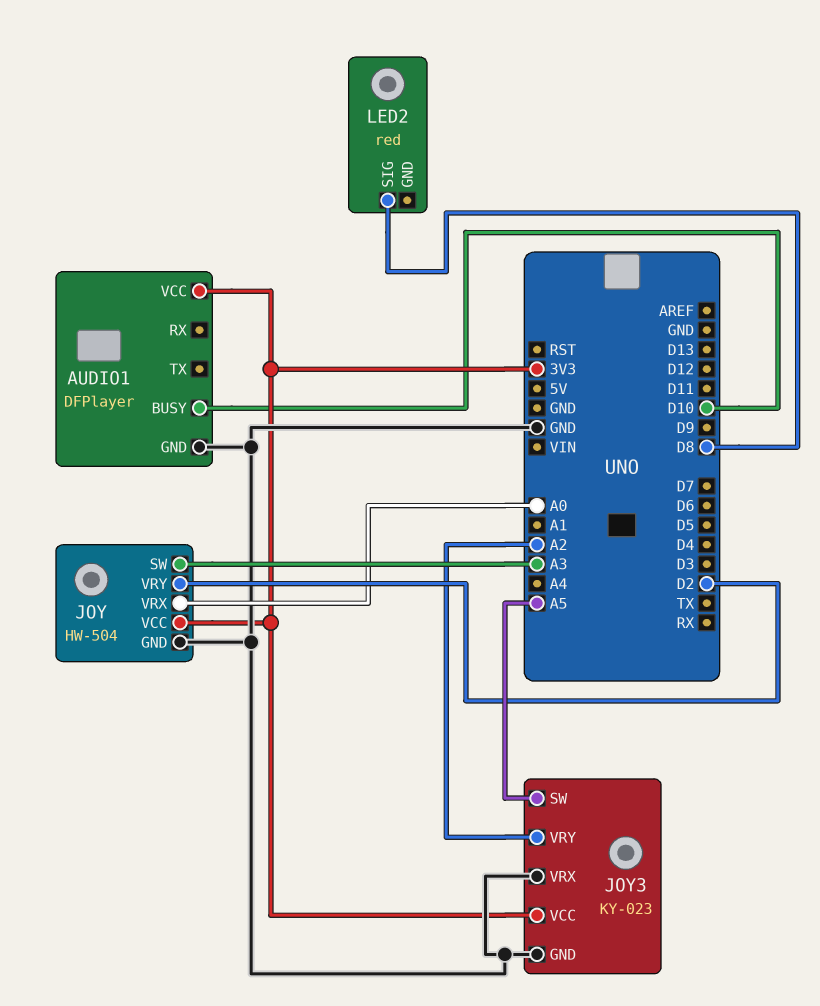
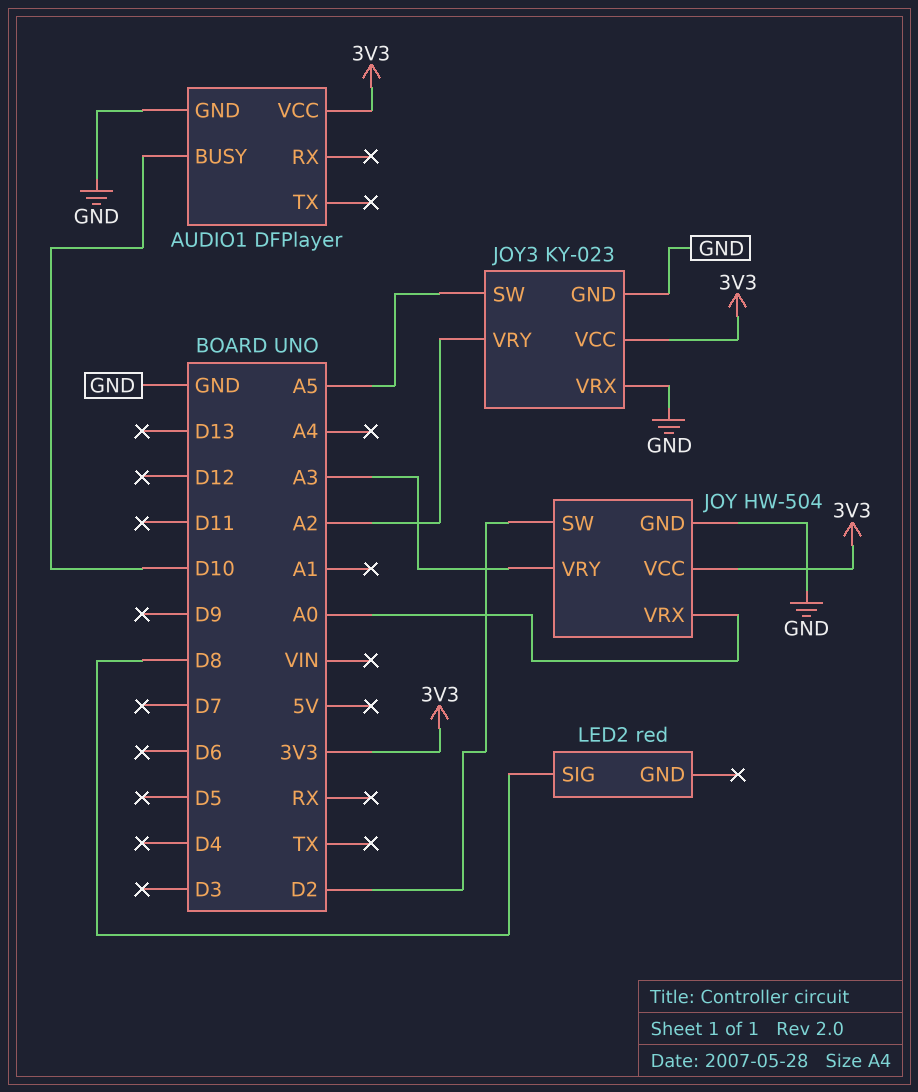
JOY pin SW: A3 -> D2
JOY pin VRY: D2 -> A3

